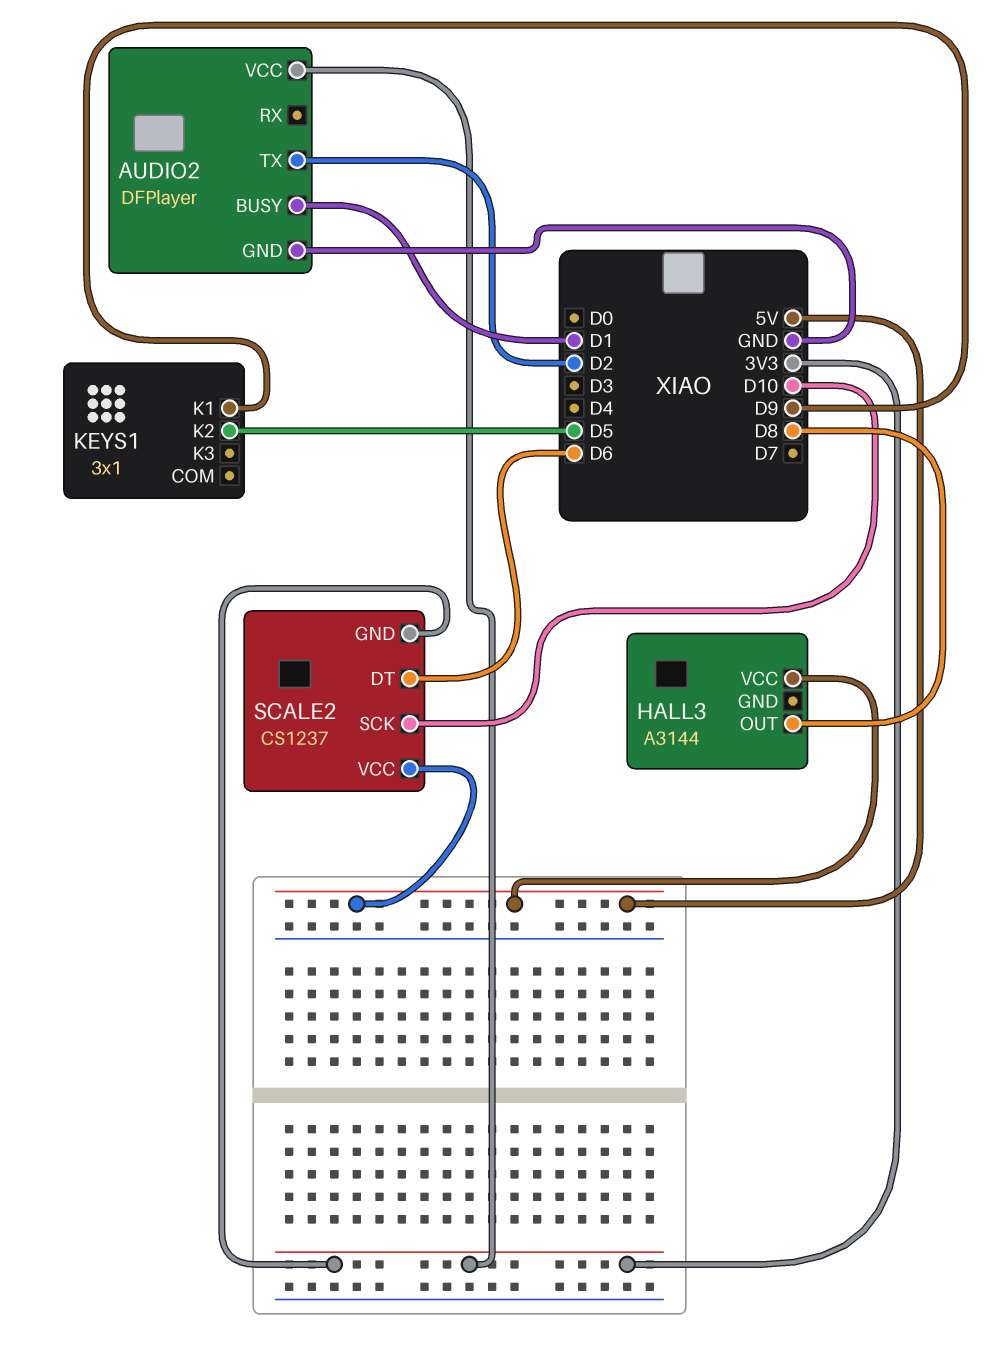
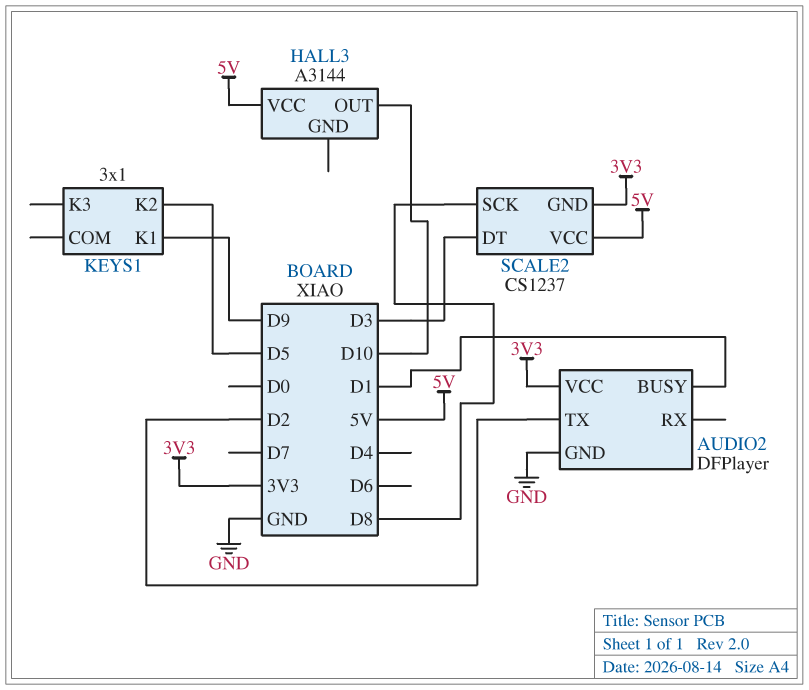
HALL3 pin OUT: D8 -> D10
SCALE2 pin DT: D6 -> D3
SCALE2 pin SCK: D10 -> D8

